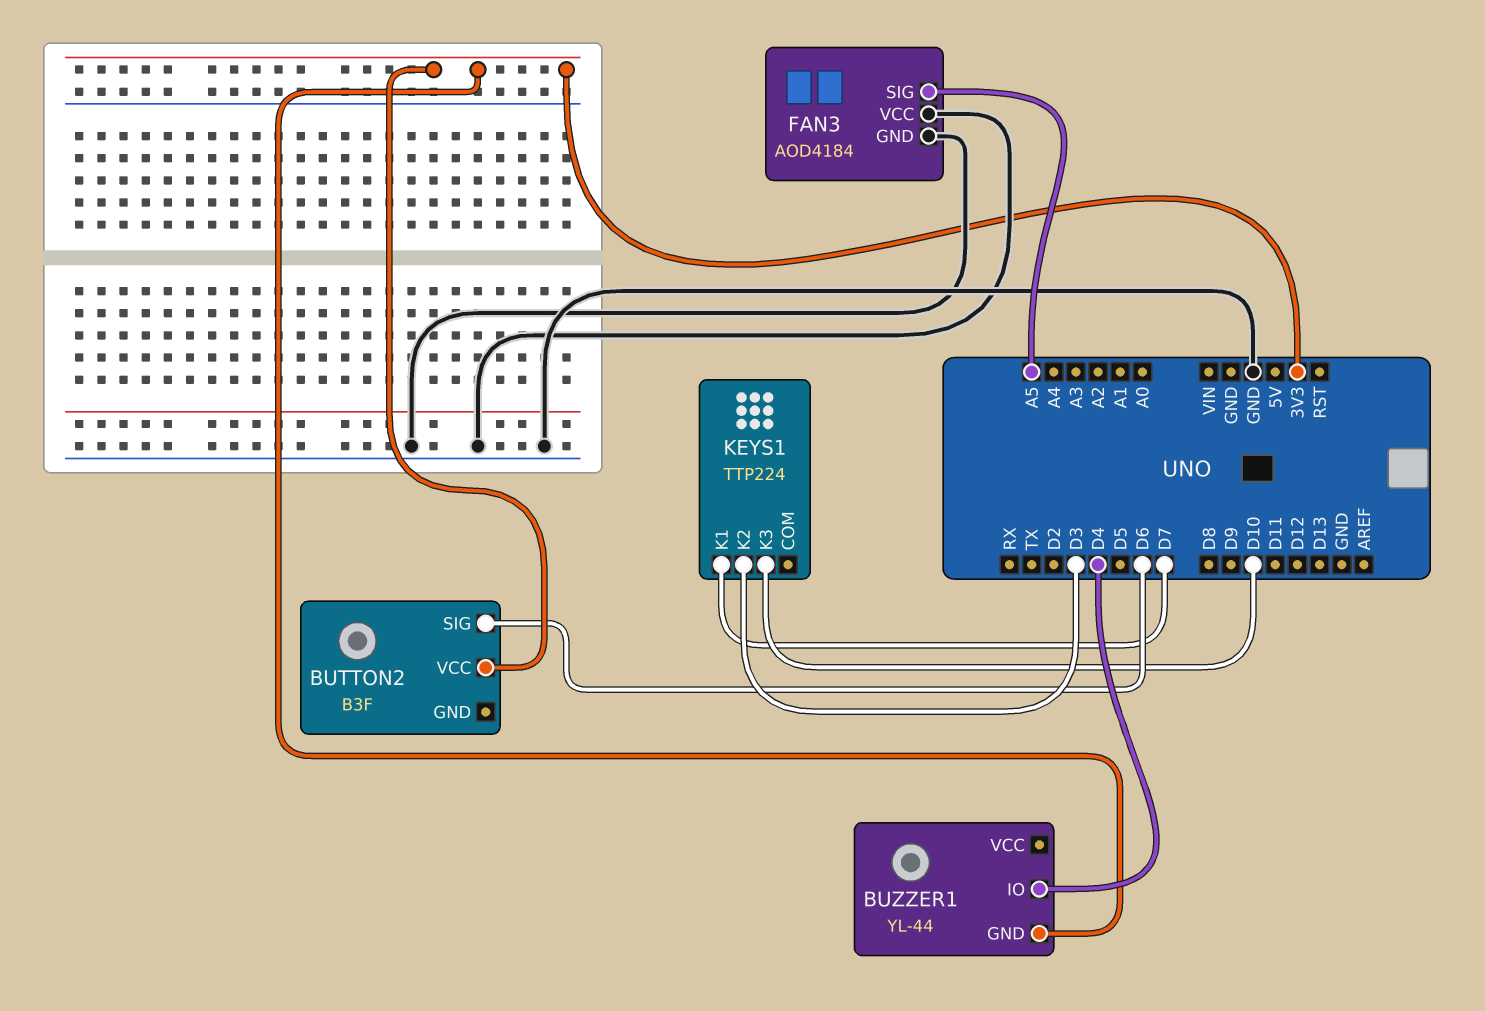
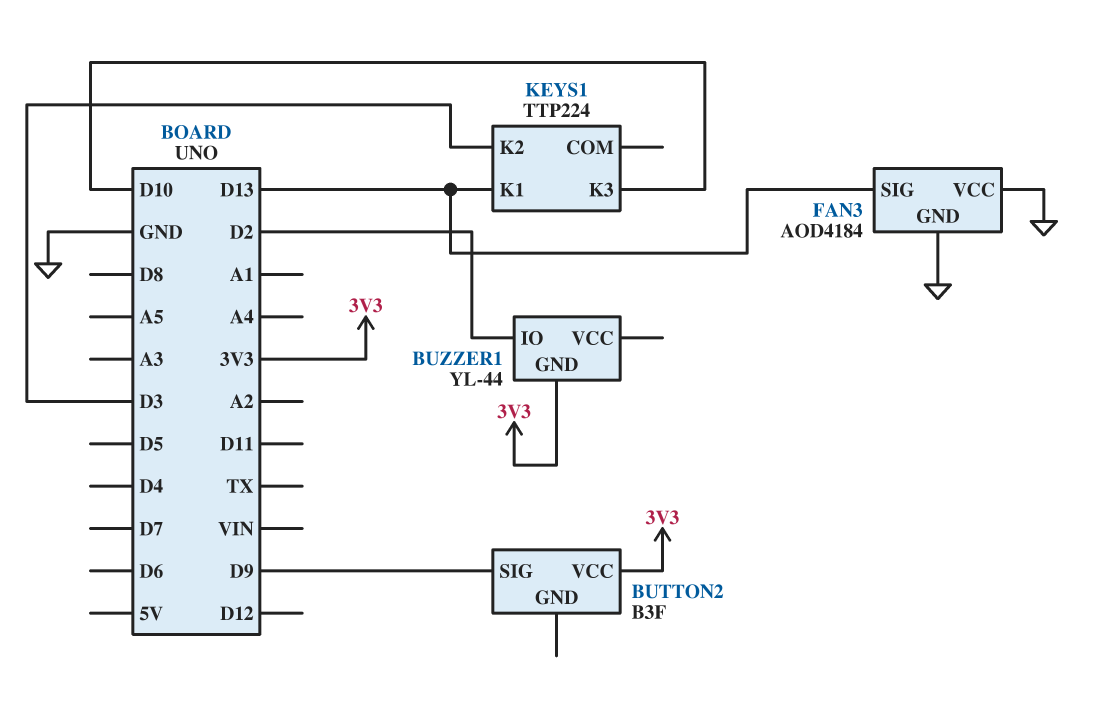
BUTTON2 pin SIG: D6 -> D9
BUZZER1 pin IO: D4 -> D2
FAN3 pin SIG: A5 -> D13
KEYS1 pin K1: D7 -> D13

